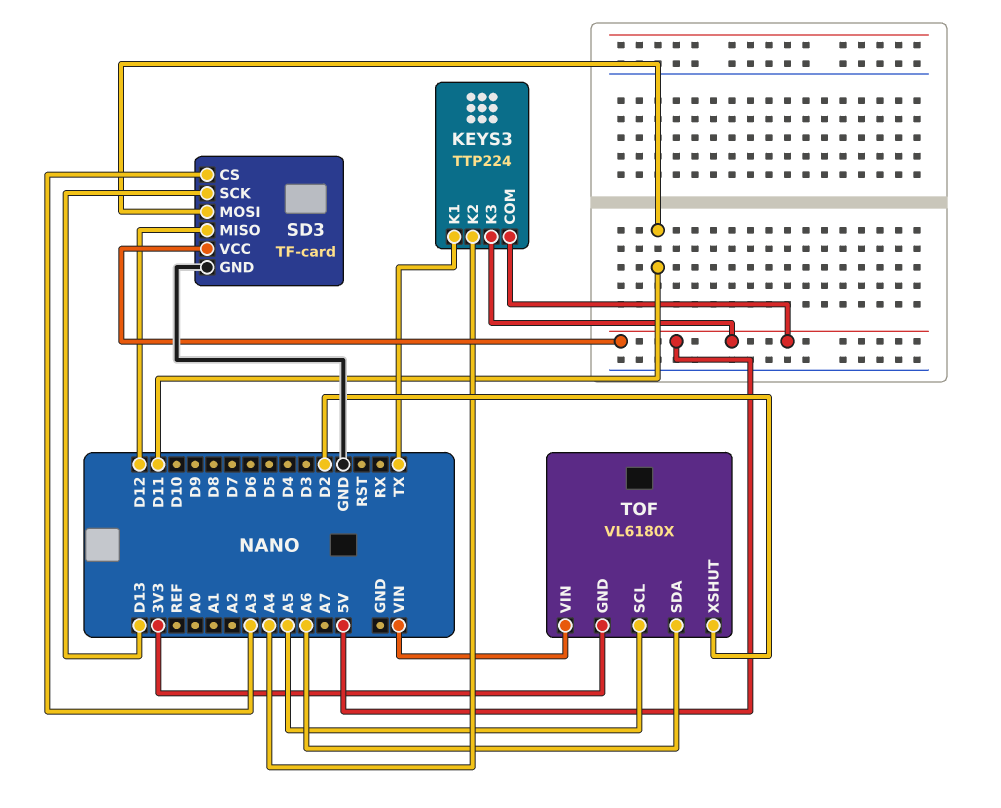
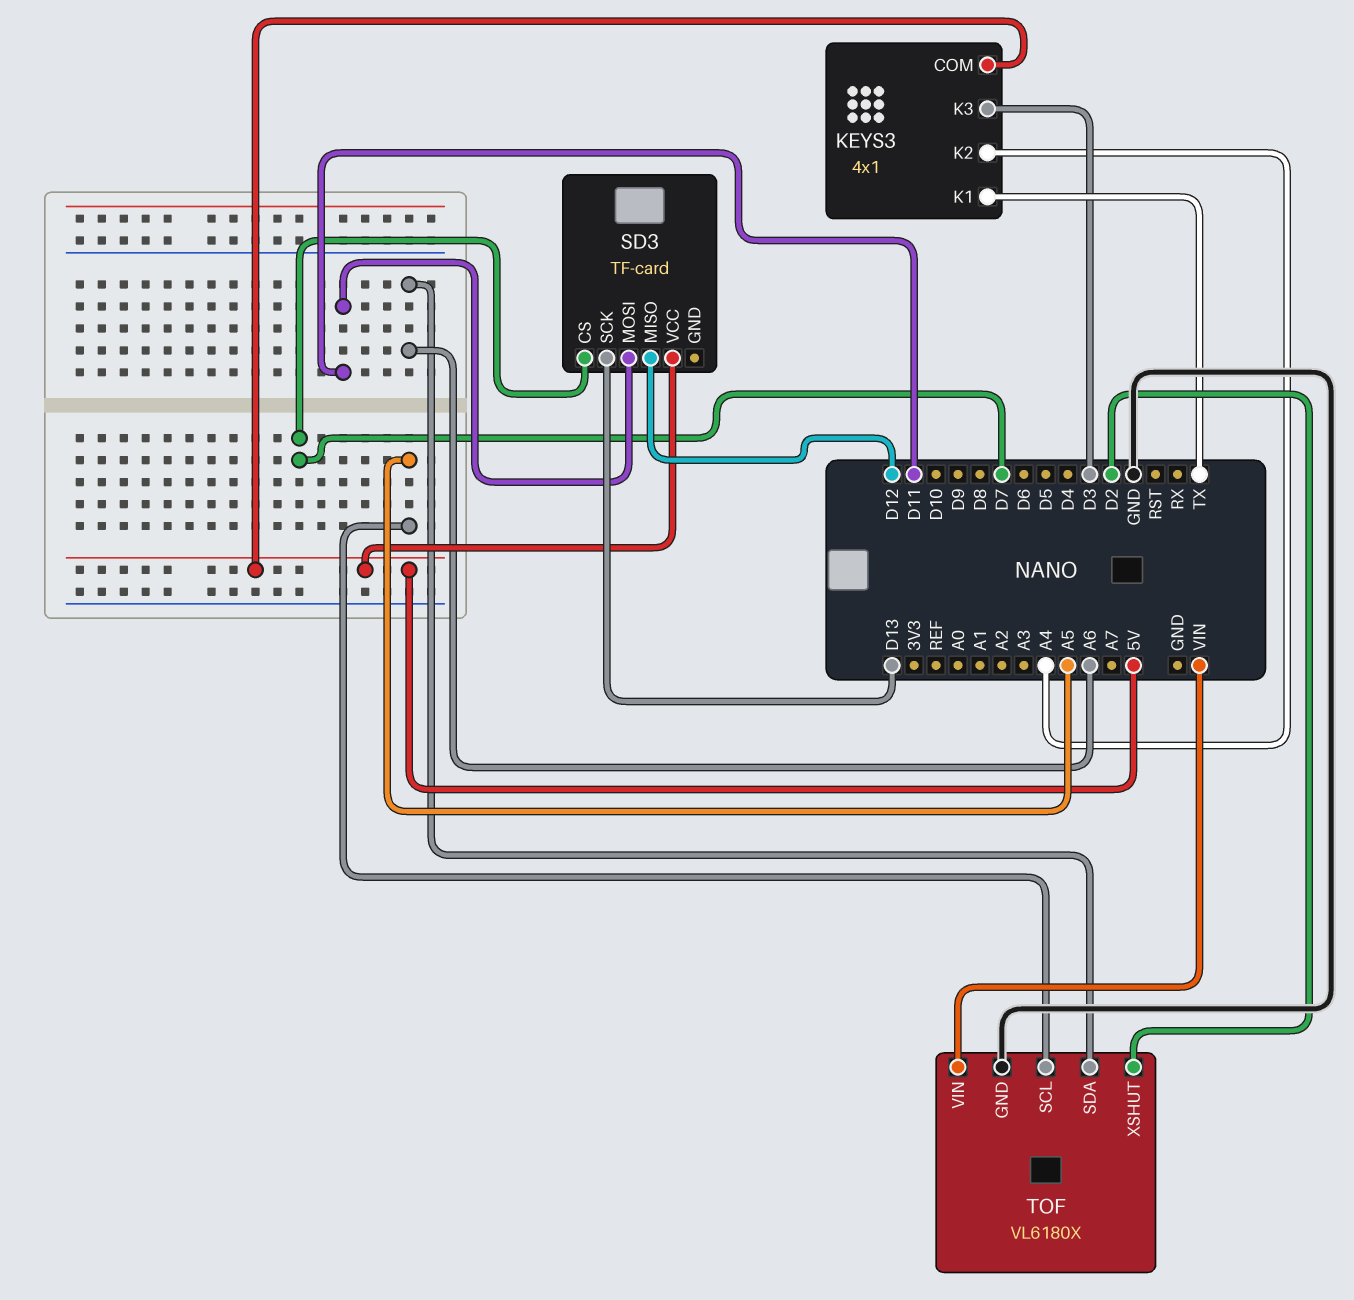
KEYS3: TTP224 -> 4x1
KEYS3 pin K3: 5V -> D3
SD3 pin CS: A3 -> D7
SD3 pin GND: GND -> none
TOF pin GND: 3V3 -> GND

